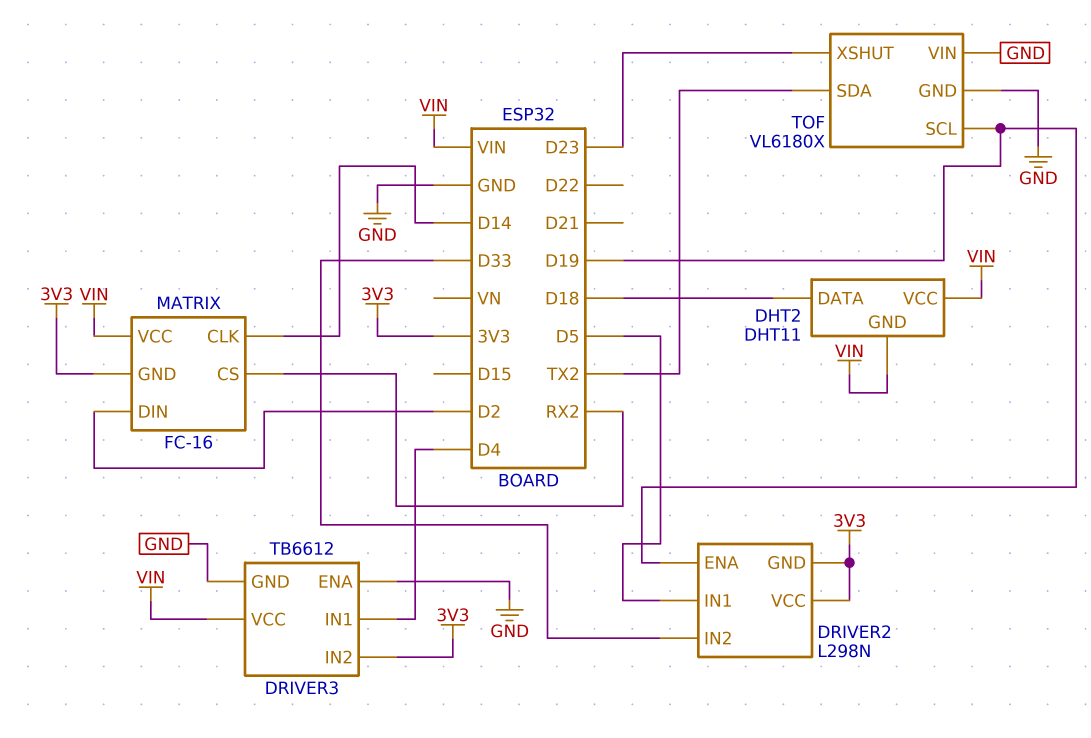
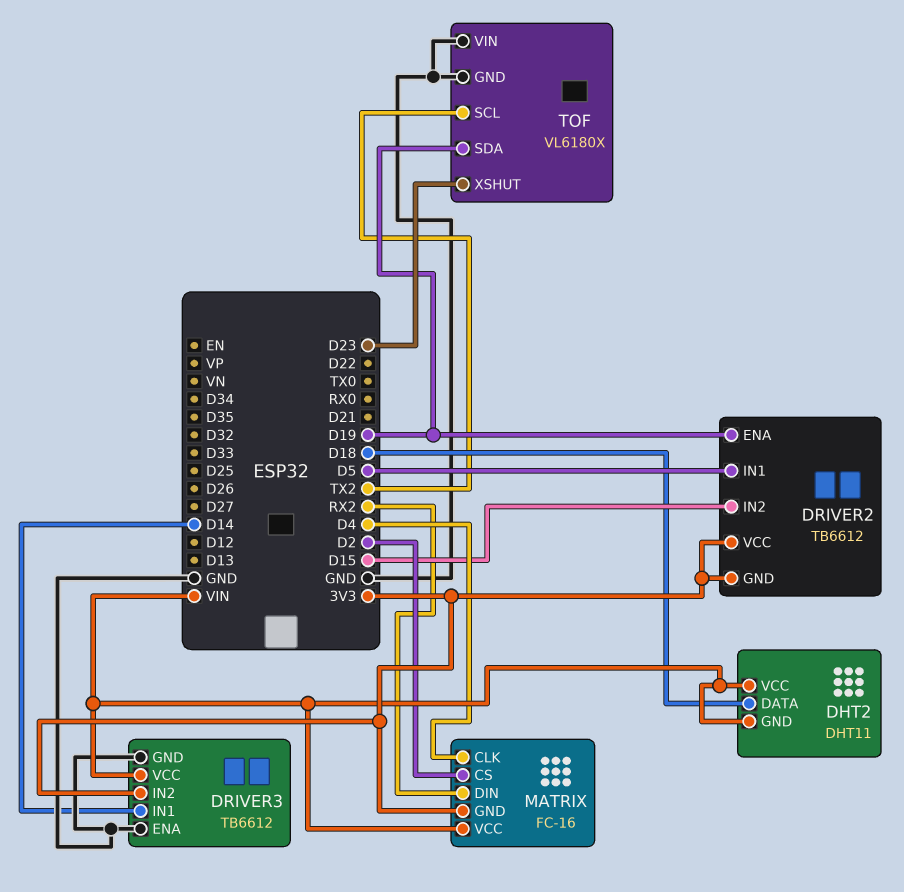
DRIVER2: L298N -> TB6612
DRIVER2 pin IN2: D33 -> D15
DRIVER3 pin IN1: D4 -> D14
MATRIX pin CLK: D14 -> D4
MATRIX pin CS: RX2 -> D2
MATRIX pin DIN: D2 -> RX2
TOF pin SCL: D19 -> TX2
TOF pin SDA: TX2 -> D19

